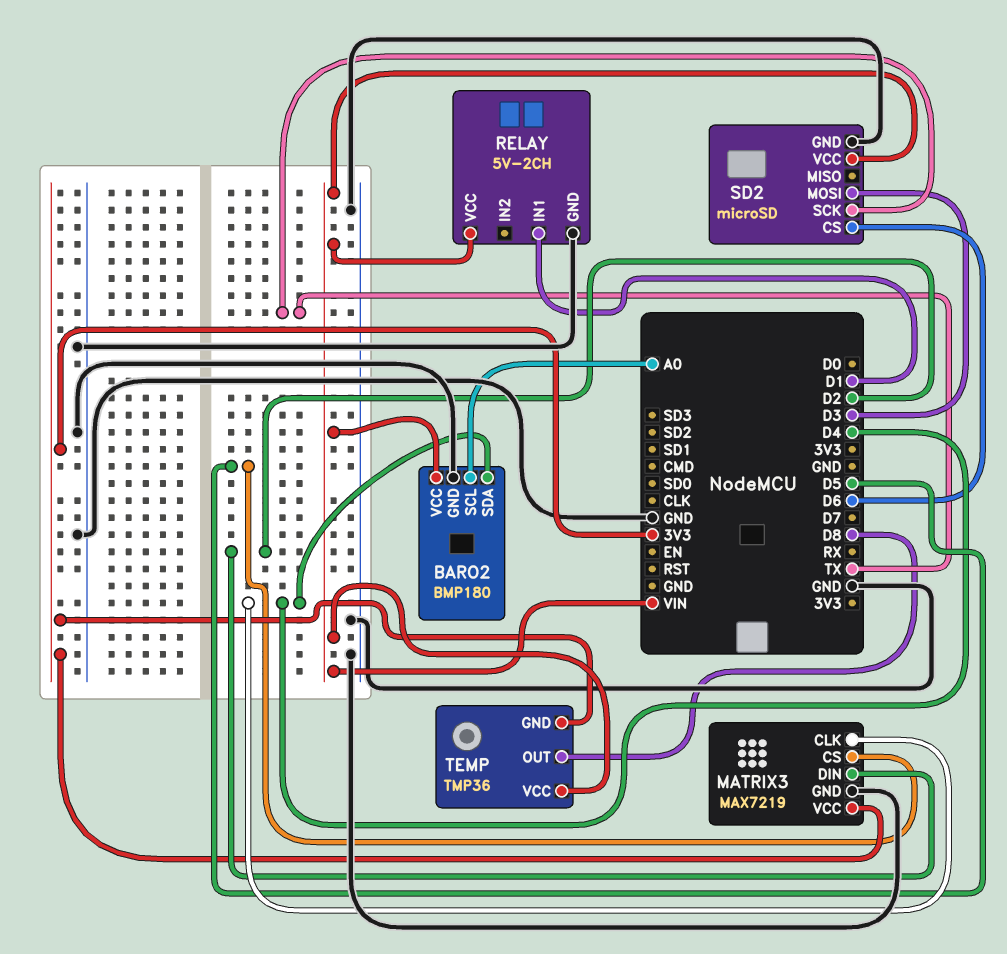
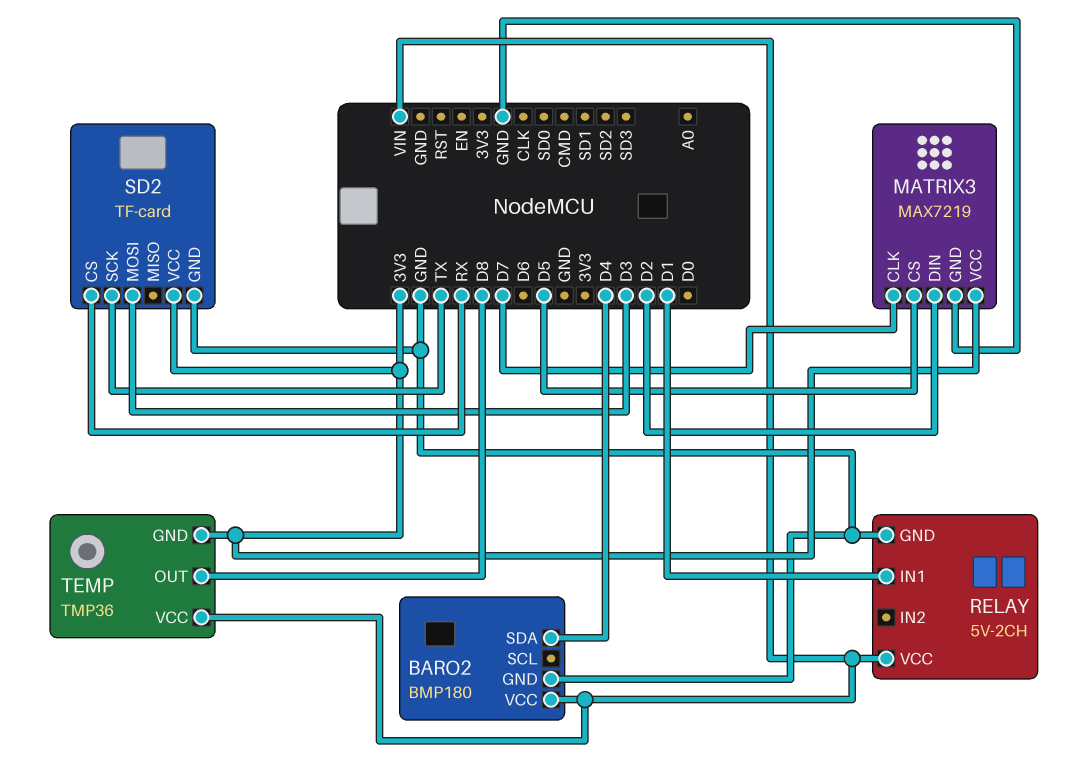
BARO2 pin SCL: A0 -> none
MATRIX3 pin CLK: D4 -> D7
SD2: microSD -> TF-card
SD2 pin CS: D6 -> RX
SD2 pin VCC: VIN -> 3V3

